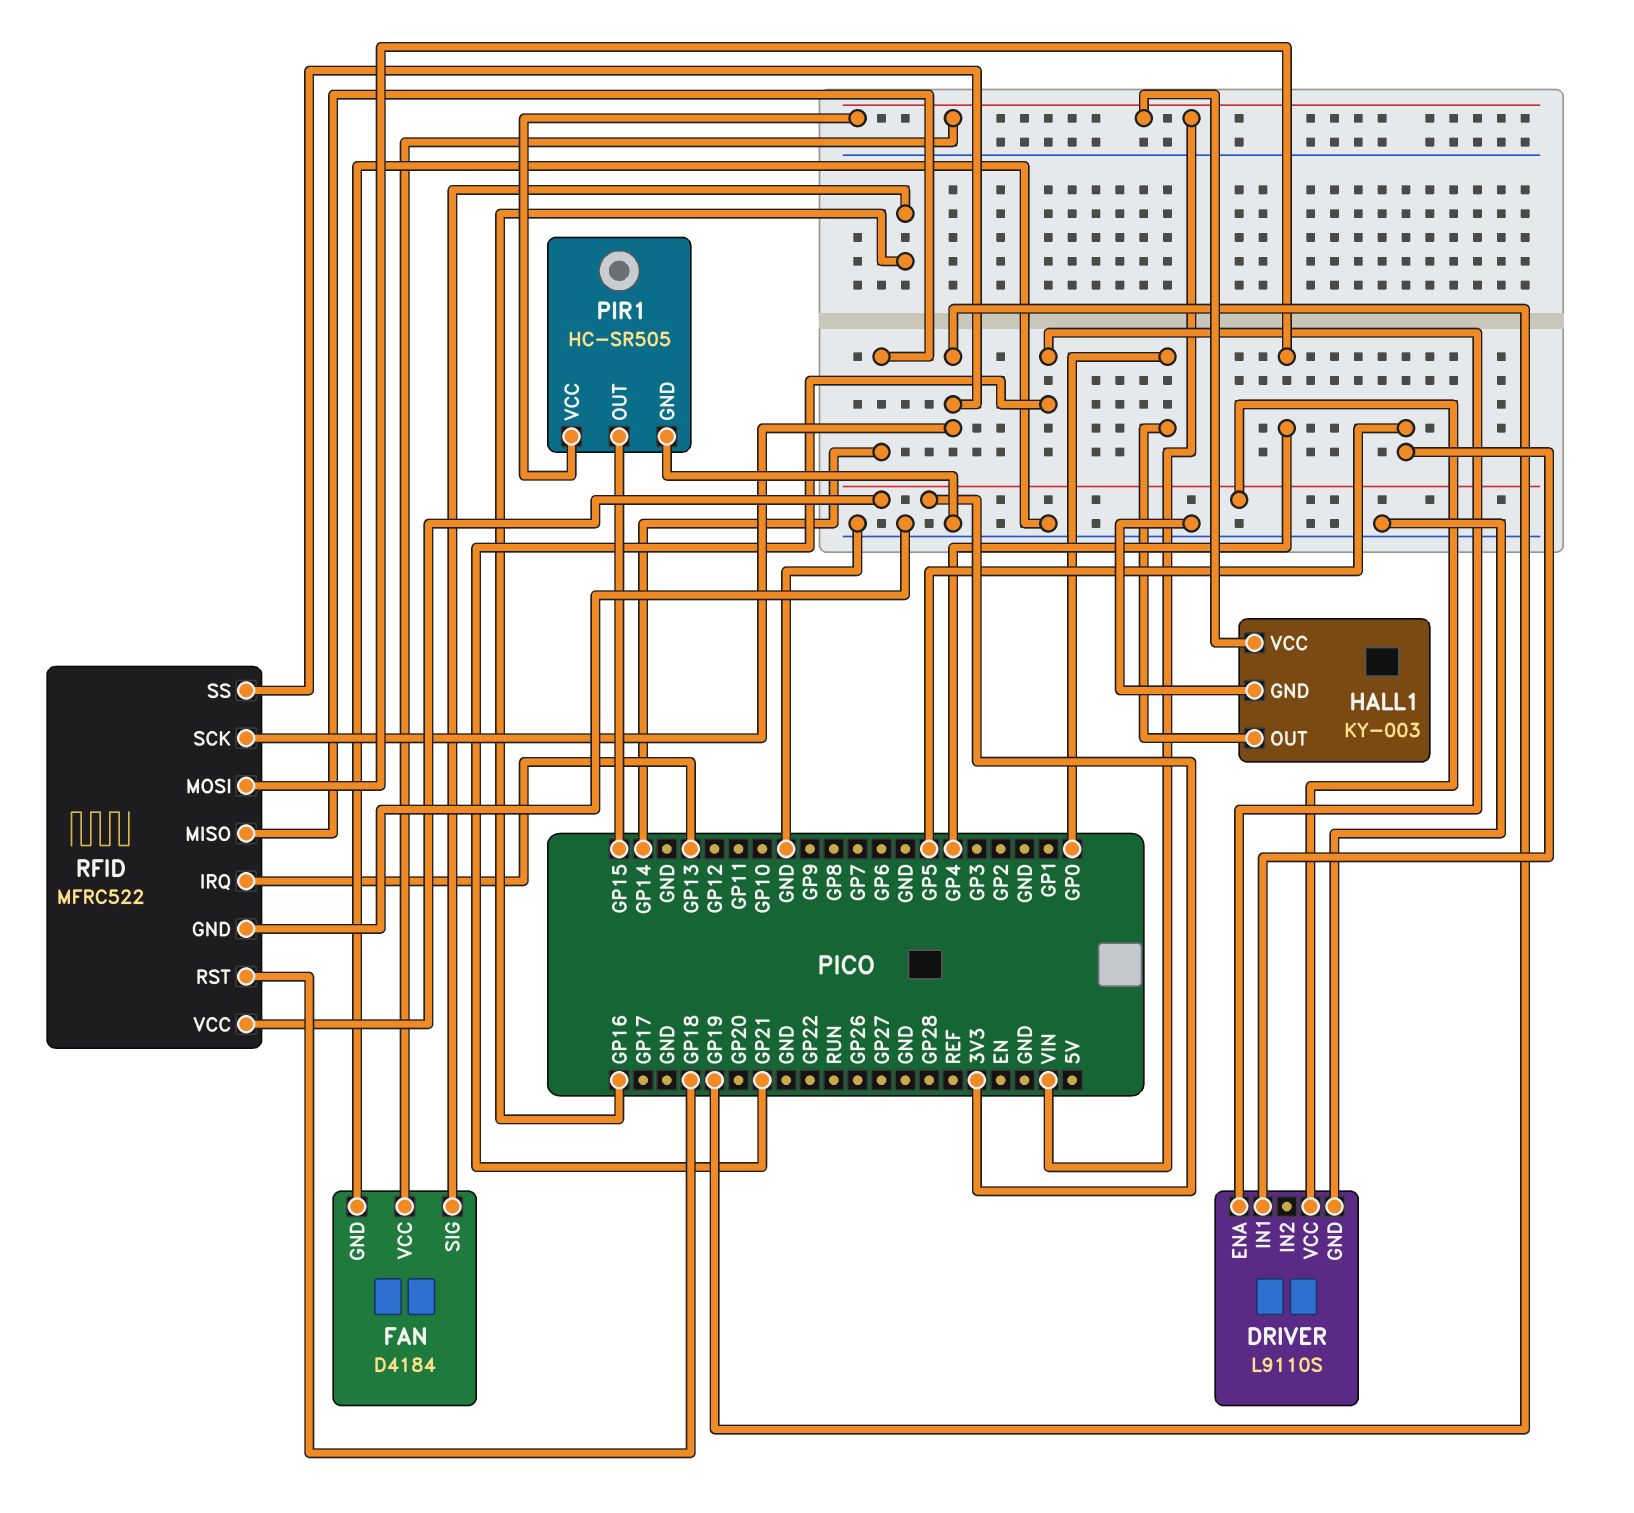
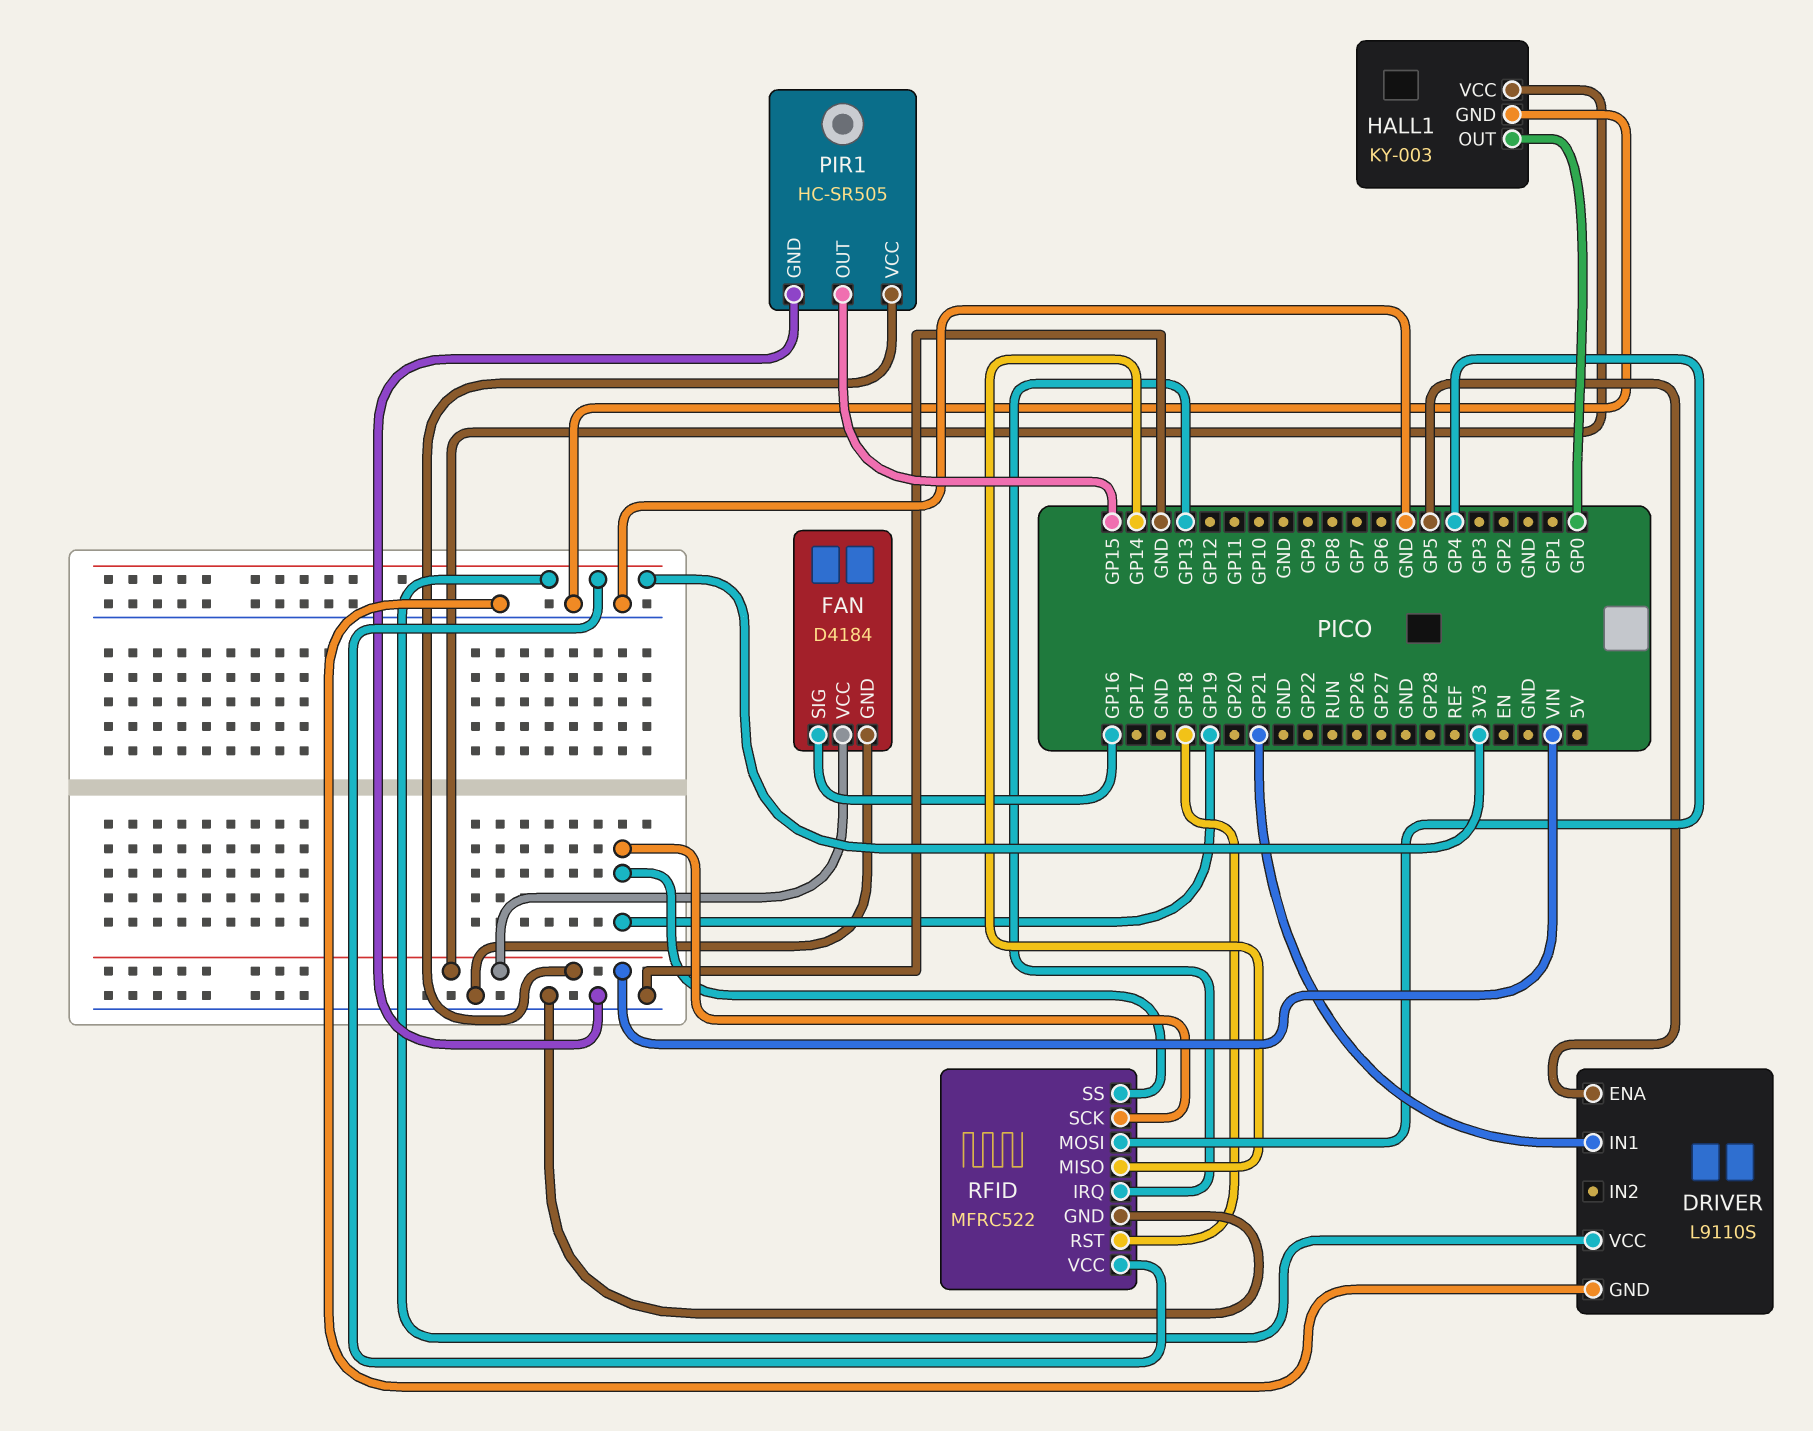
DRIVER pin ENA: GP21 -> GP5
DRIVER pin IN1: GP5 -> GP21

